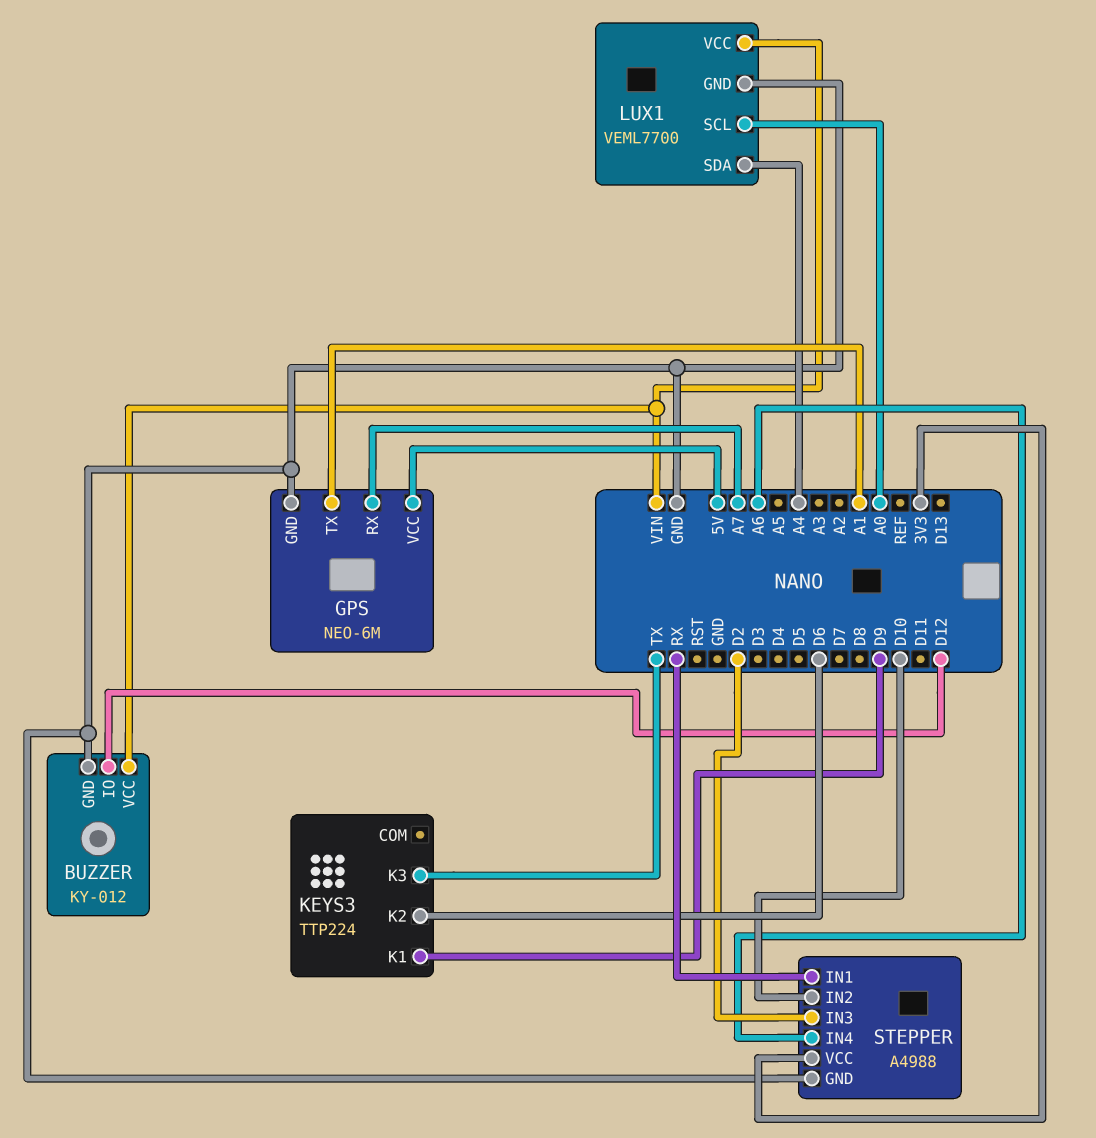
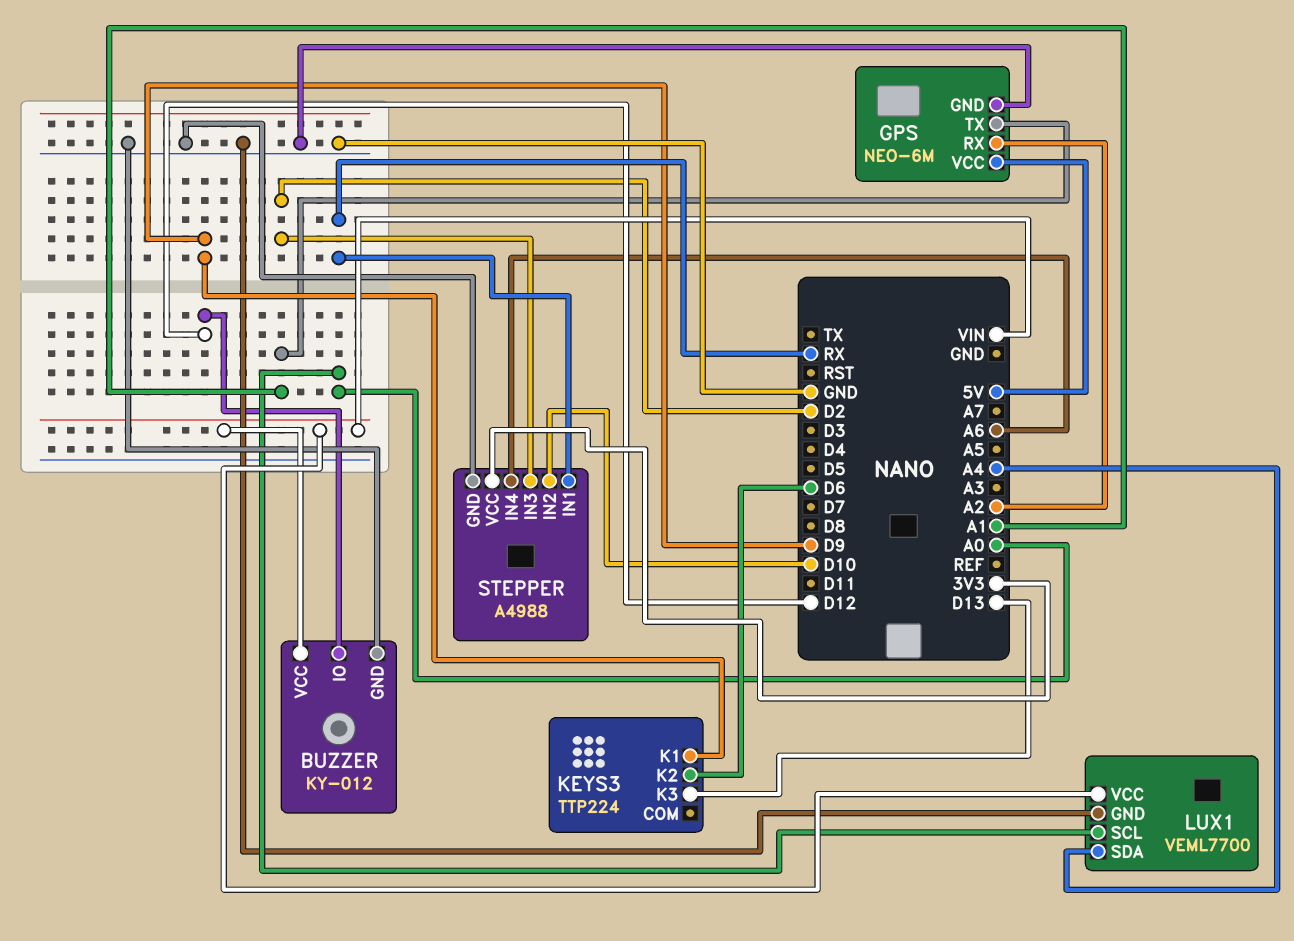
GPS pin RX: A7 -> A2
KEYS3 pin K3: TX -> D13

